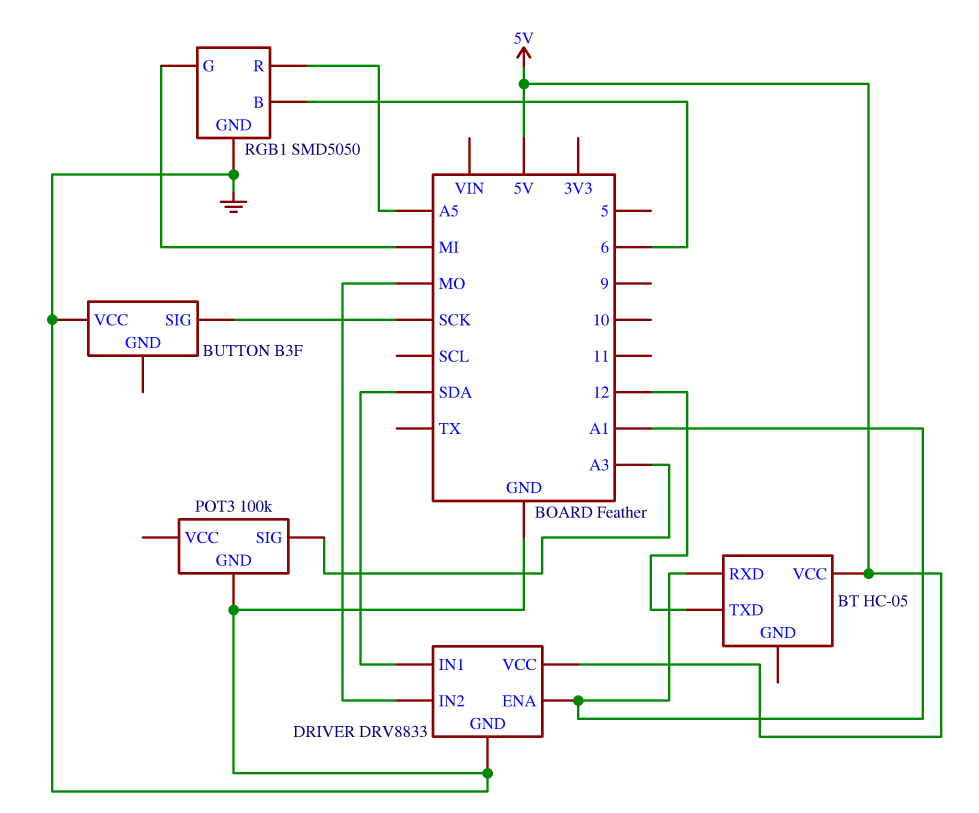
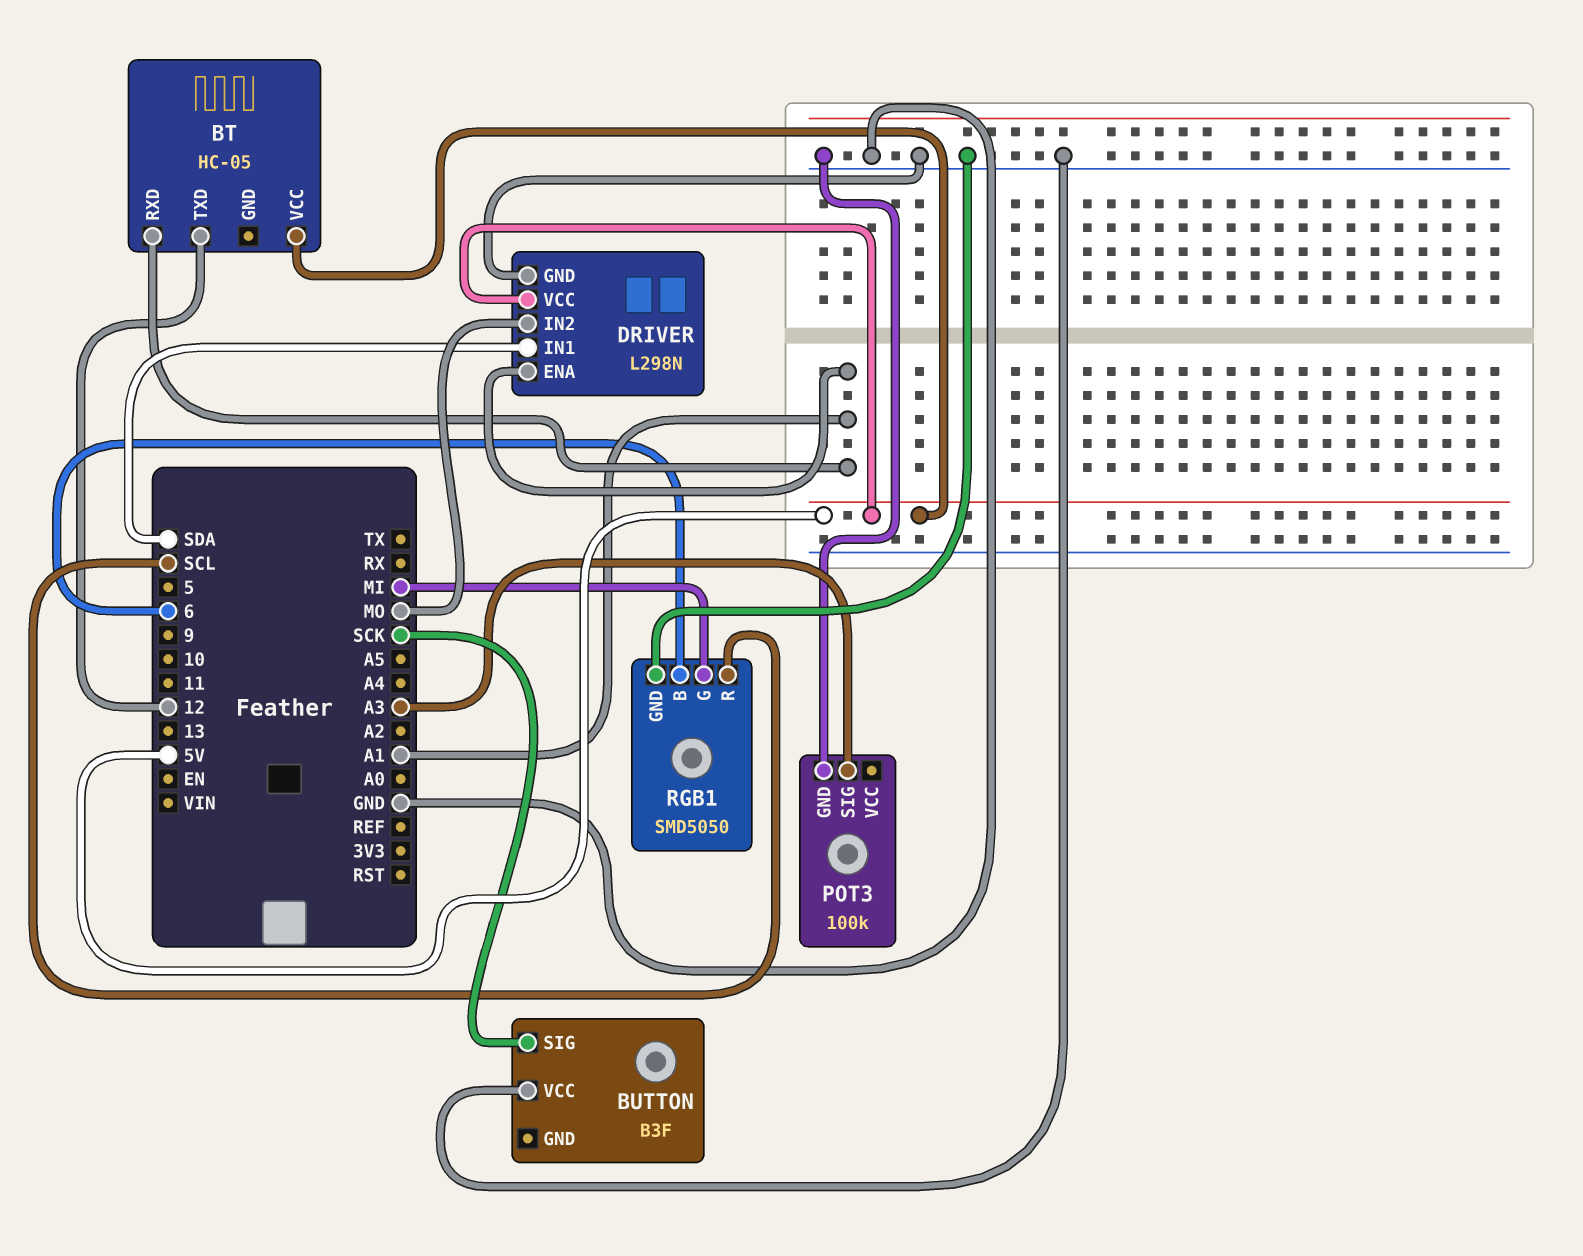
DRIVER: DRV8833 -> L298N
RGB1 pin R: A5 -> SCL

